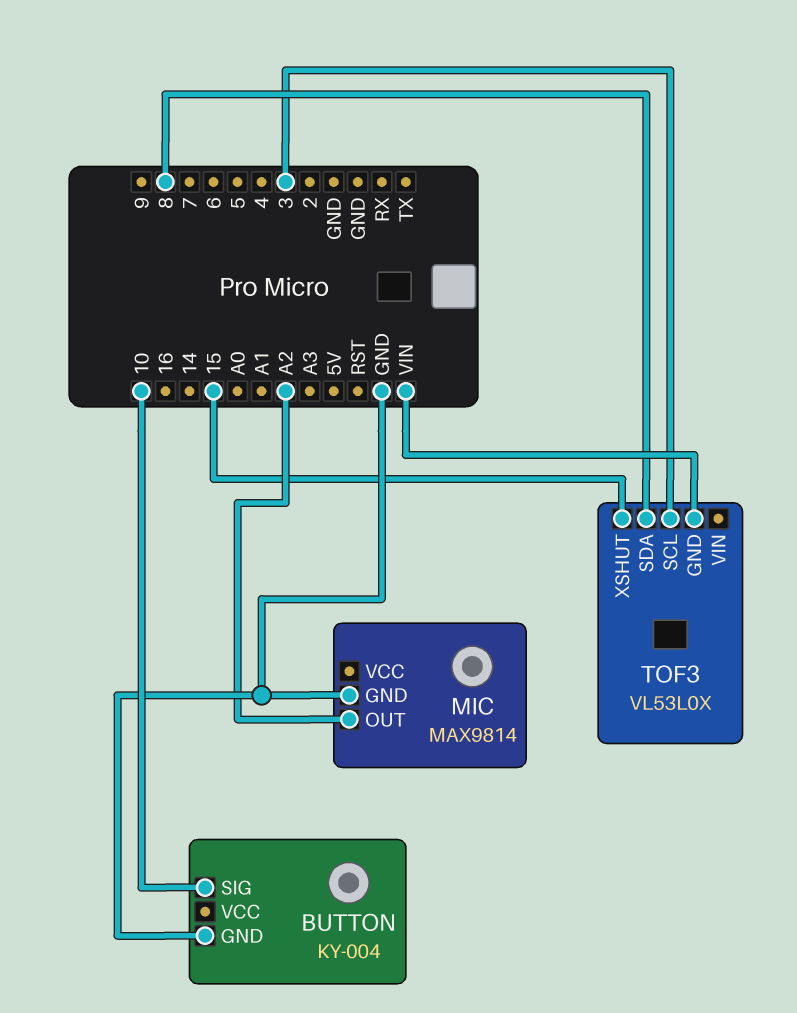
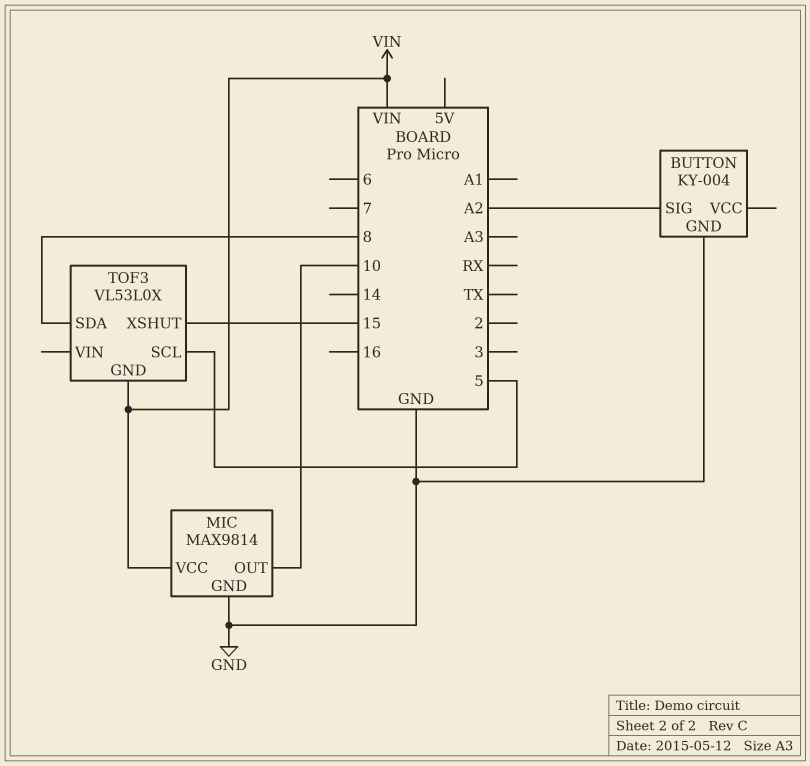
BUTTON pin SIG: 10 -> A2
MIC pin OUT: A2 -> 10
MIC pin VCC: none -> VIN
TOF3 pin SCL: 3 -> 5

